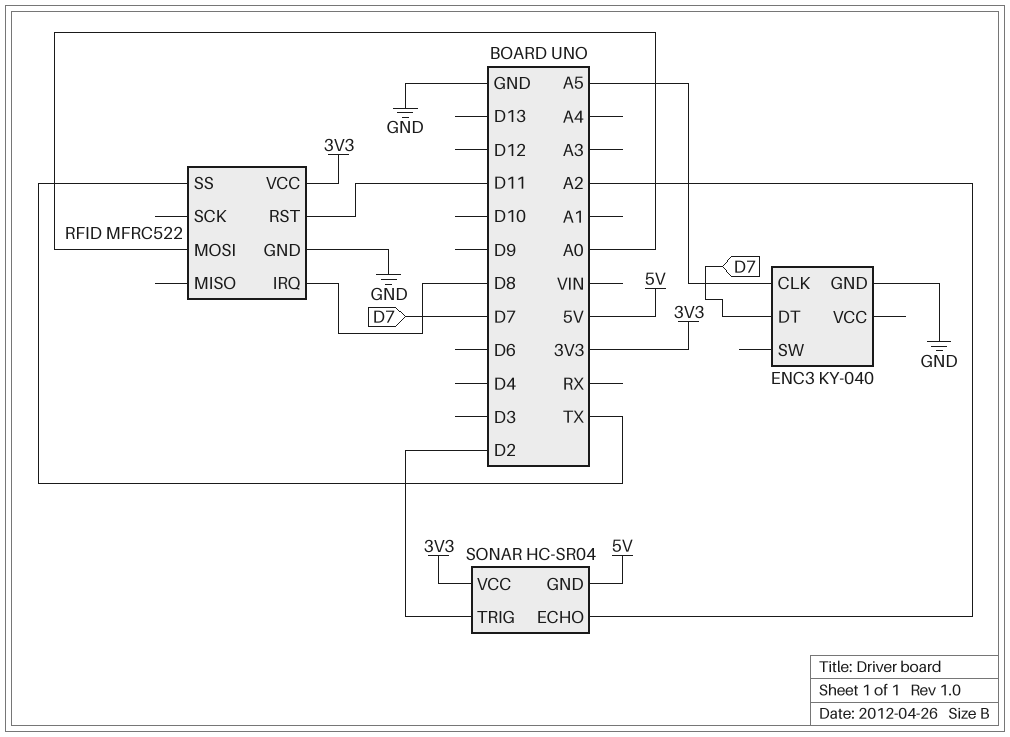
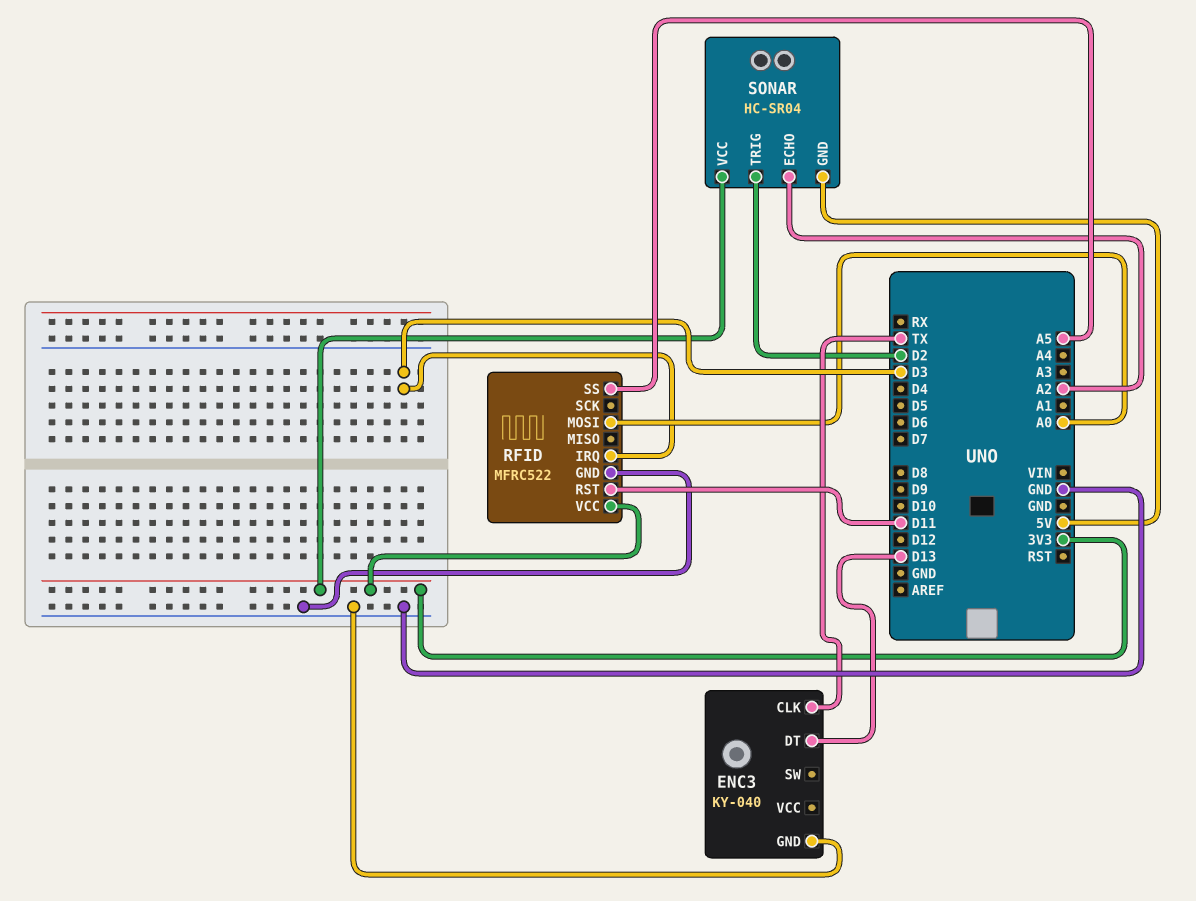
ENC3 pin CLK: A5 -> TX
ENC3 pin DT: D7 -> D13
RFID pin IRQ: D8 -> D3
RFID pin SS: TX -> A5

